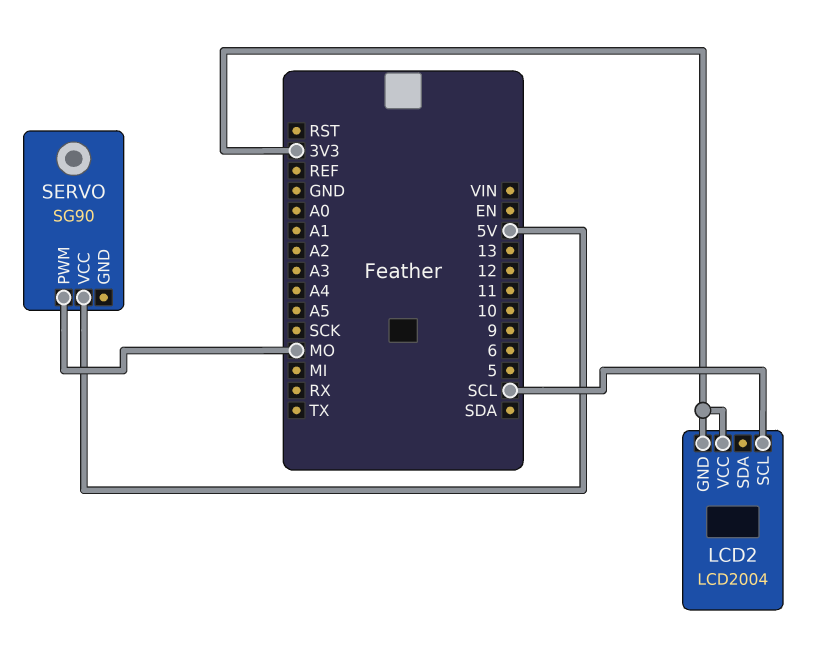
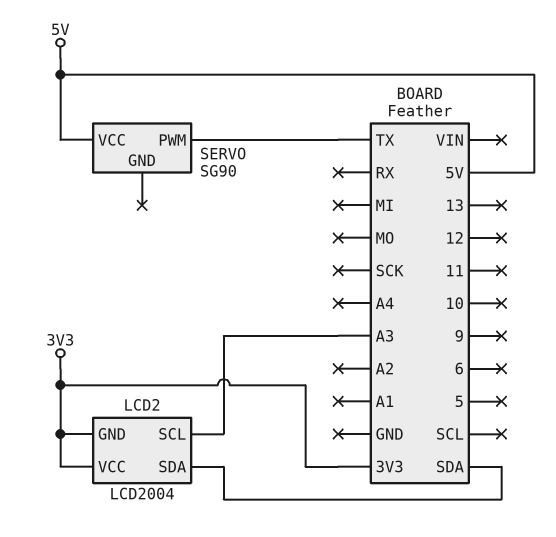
LCD2 pin SCL: SCL -> A3
LCD2 pin SDA: none -> SDA
SERVO pin PWM: MO -> TX

